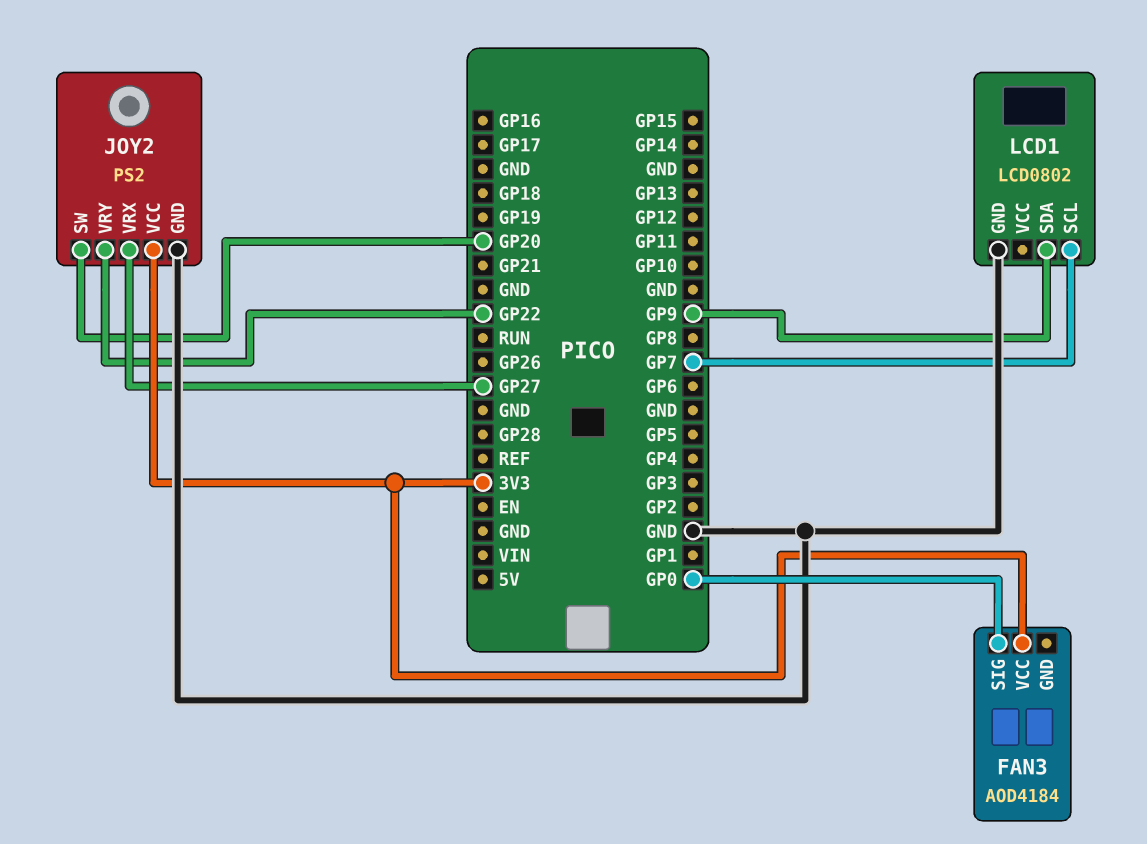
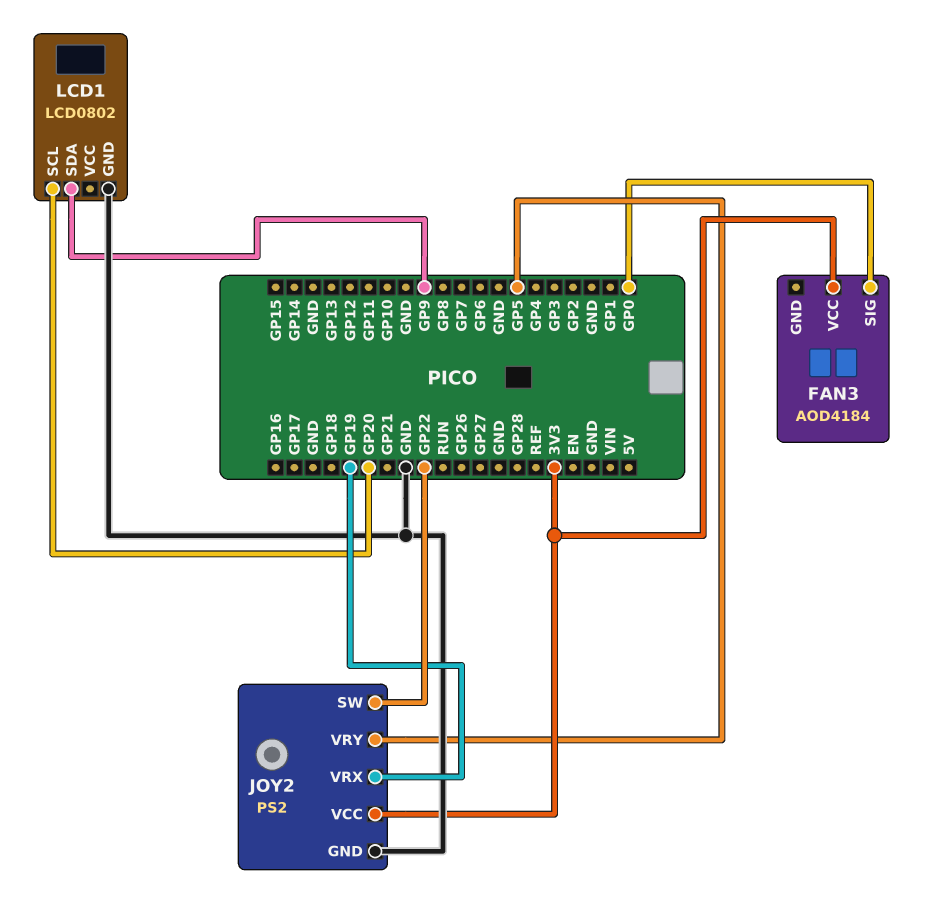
JOY2 pin SW: GP20 -> GP22
JOY2 pin VRX: GP27 -> GP19
JOY2 pin VRY: GP22 -> GP5
LCD1 pin SCL: GP7 -> GP20

